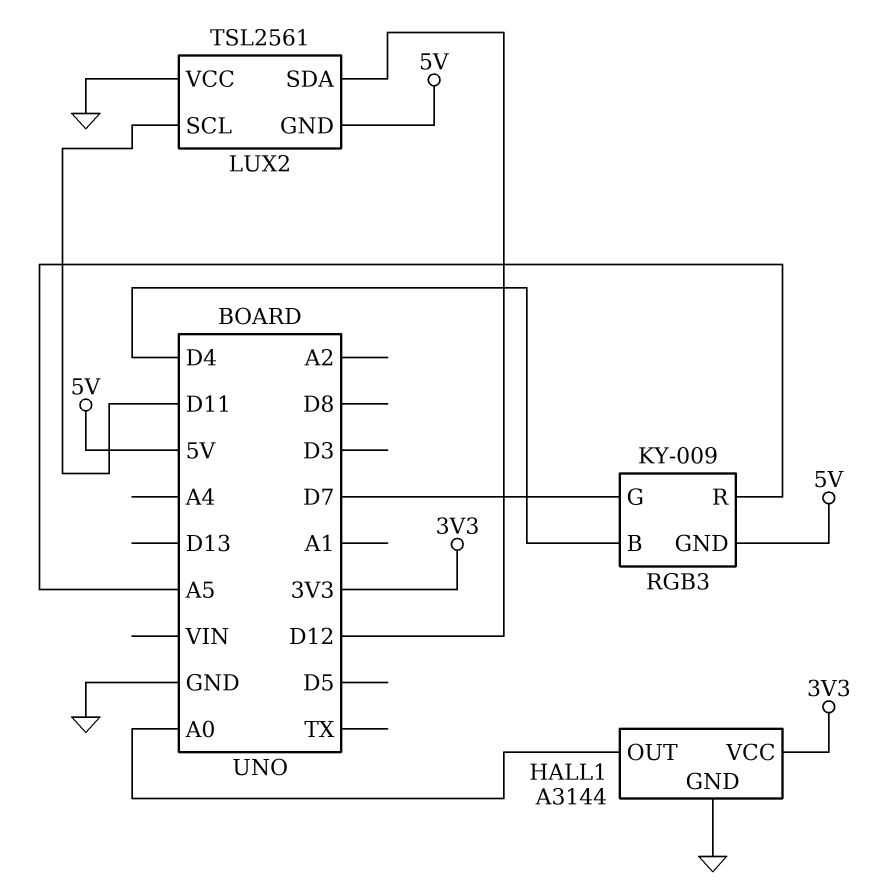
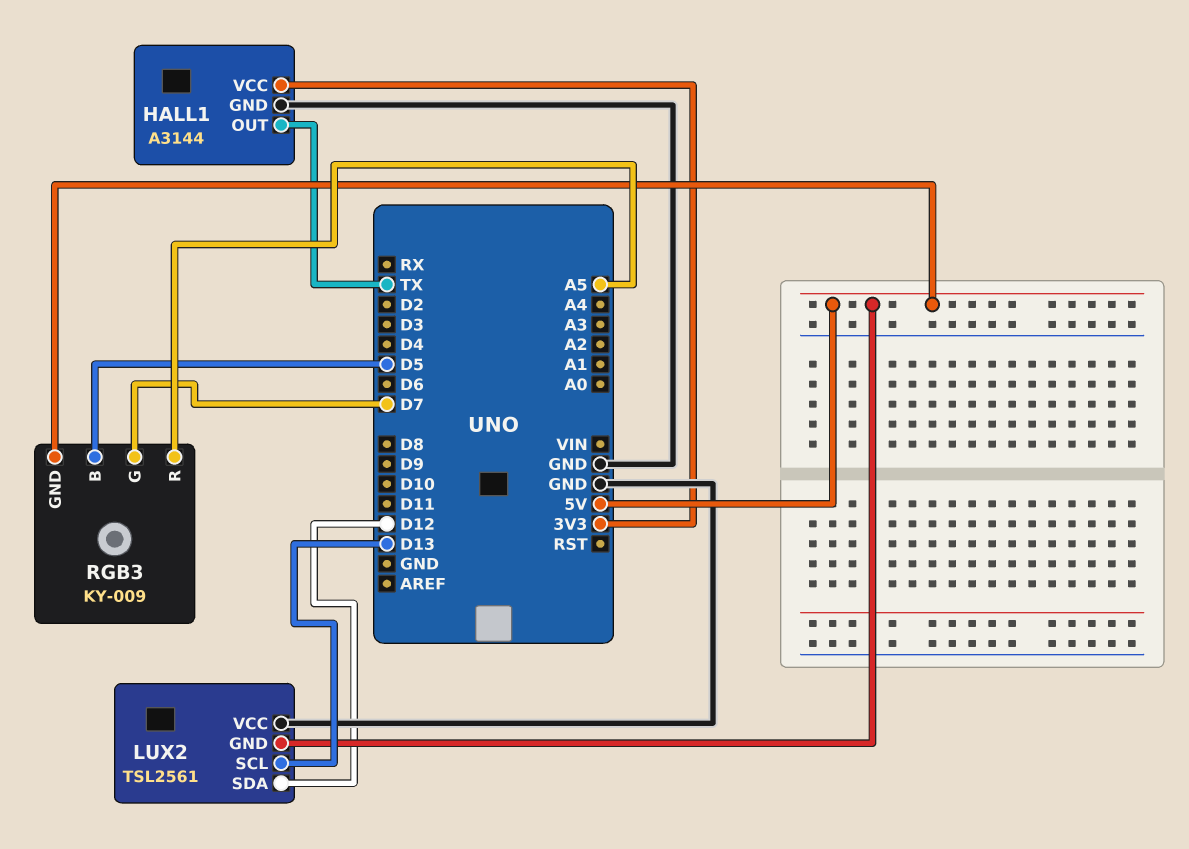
HALL1 pin OUT: A0 -> TX
LUX2 pin SCL: D11 -> D13
RGB3 pin B: D4 -> D5

